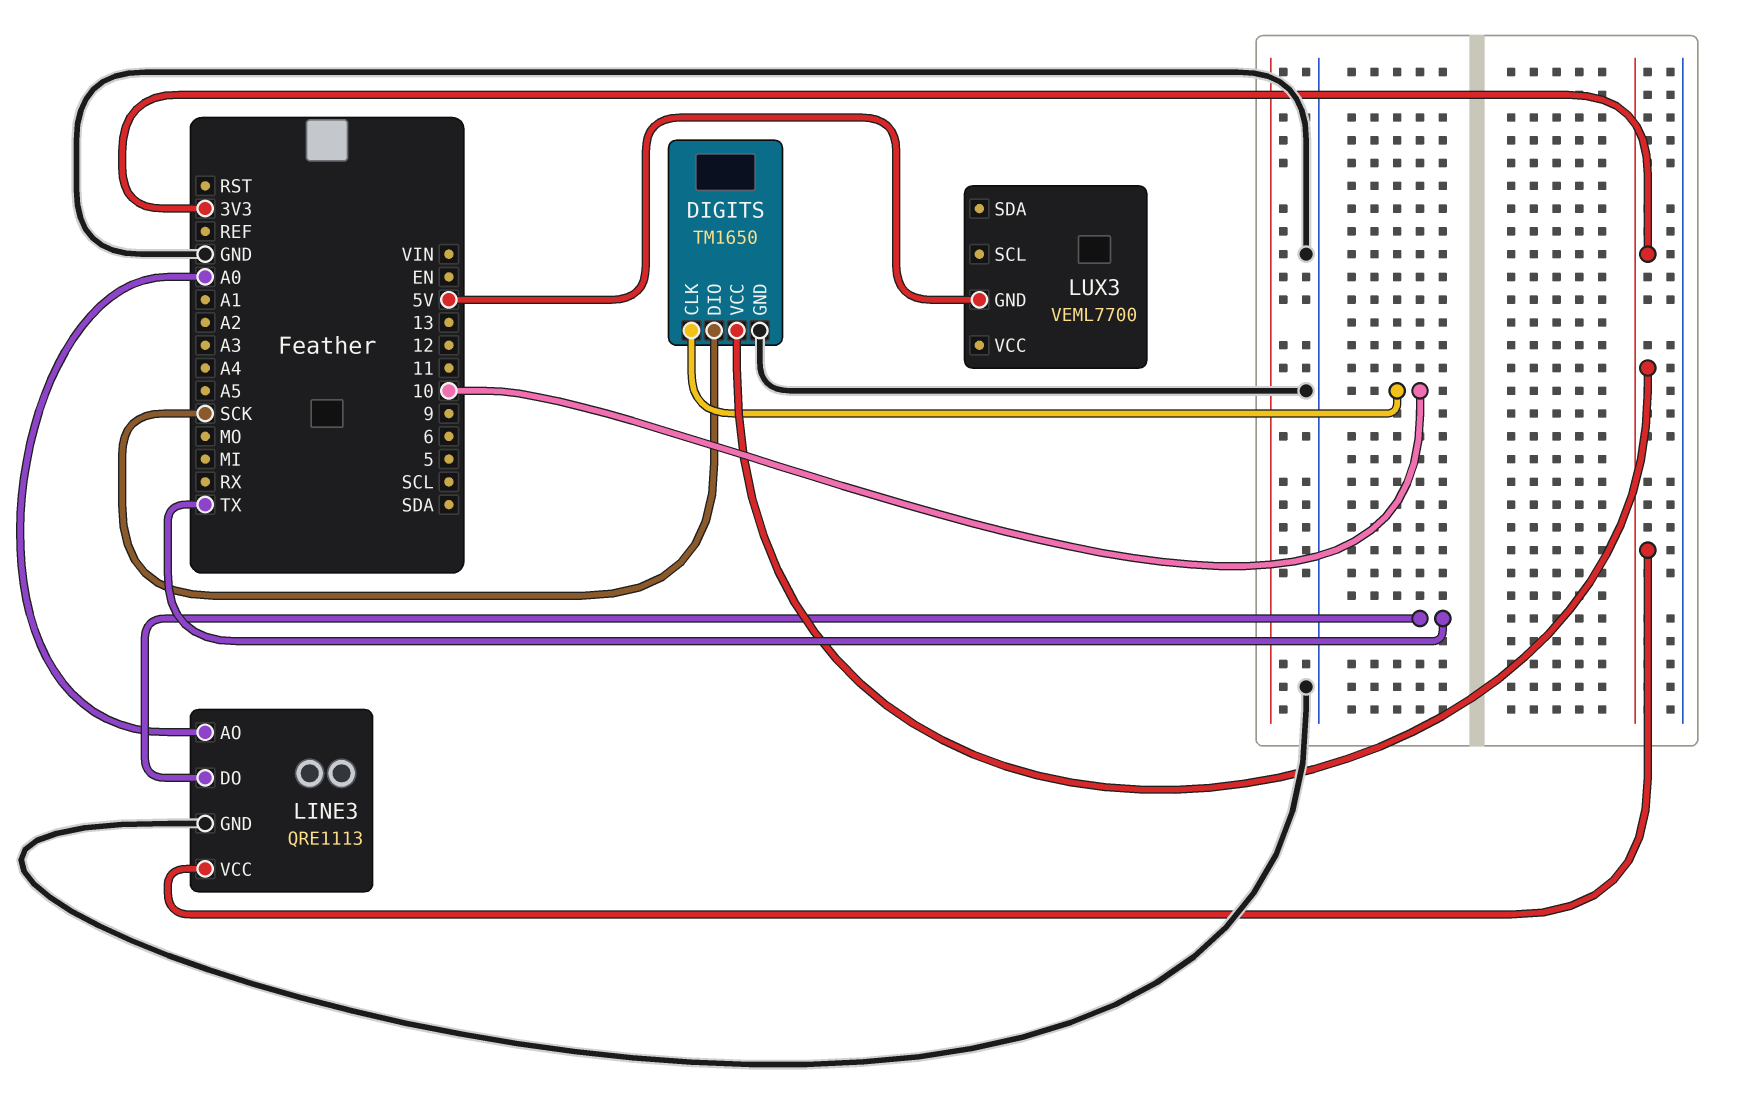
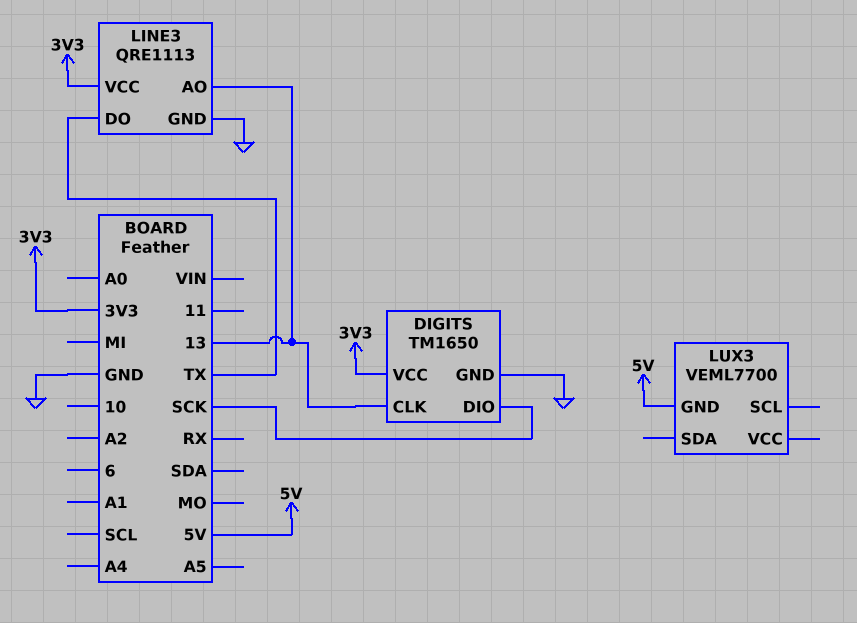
DIGITS pin CLK: 10 -> 13
LINE3 pin AO: A0 -> 13

